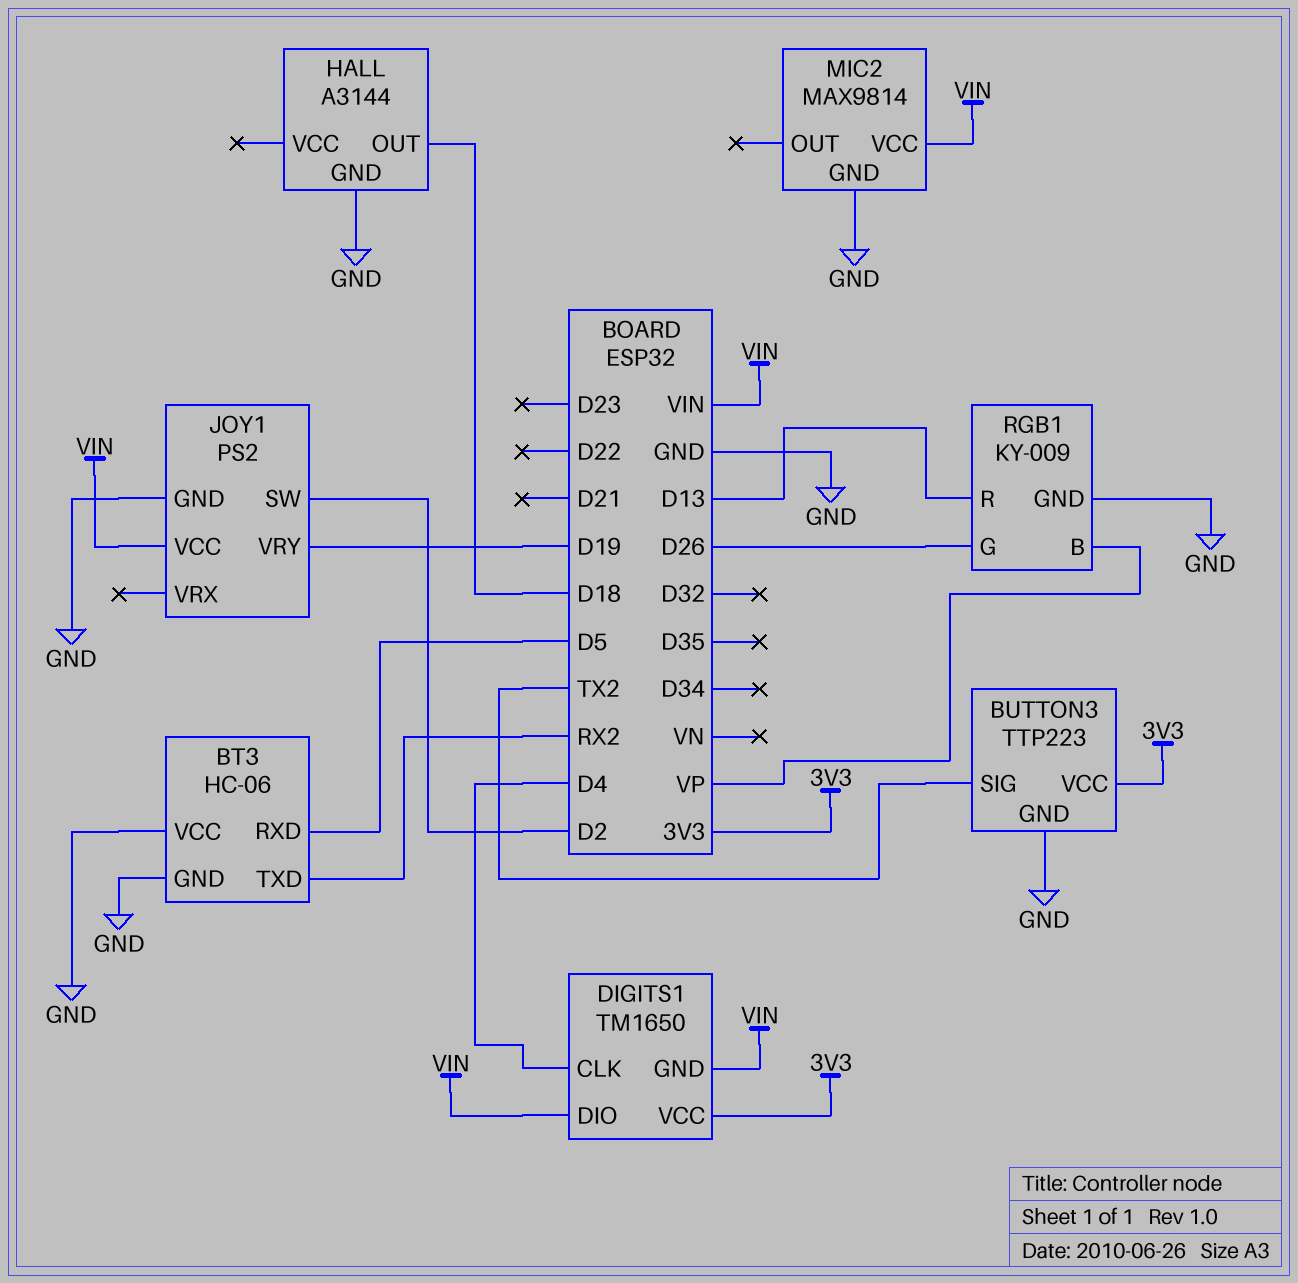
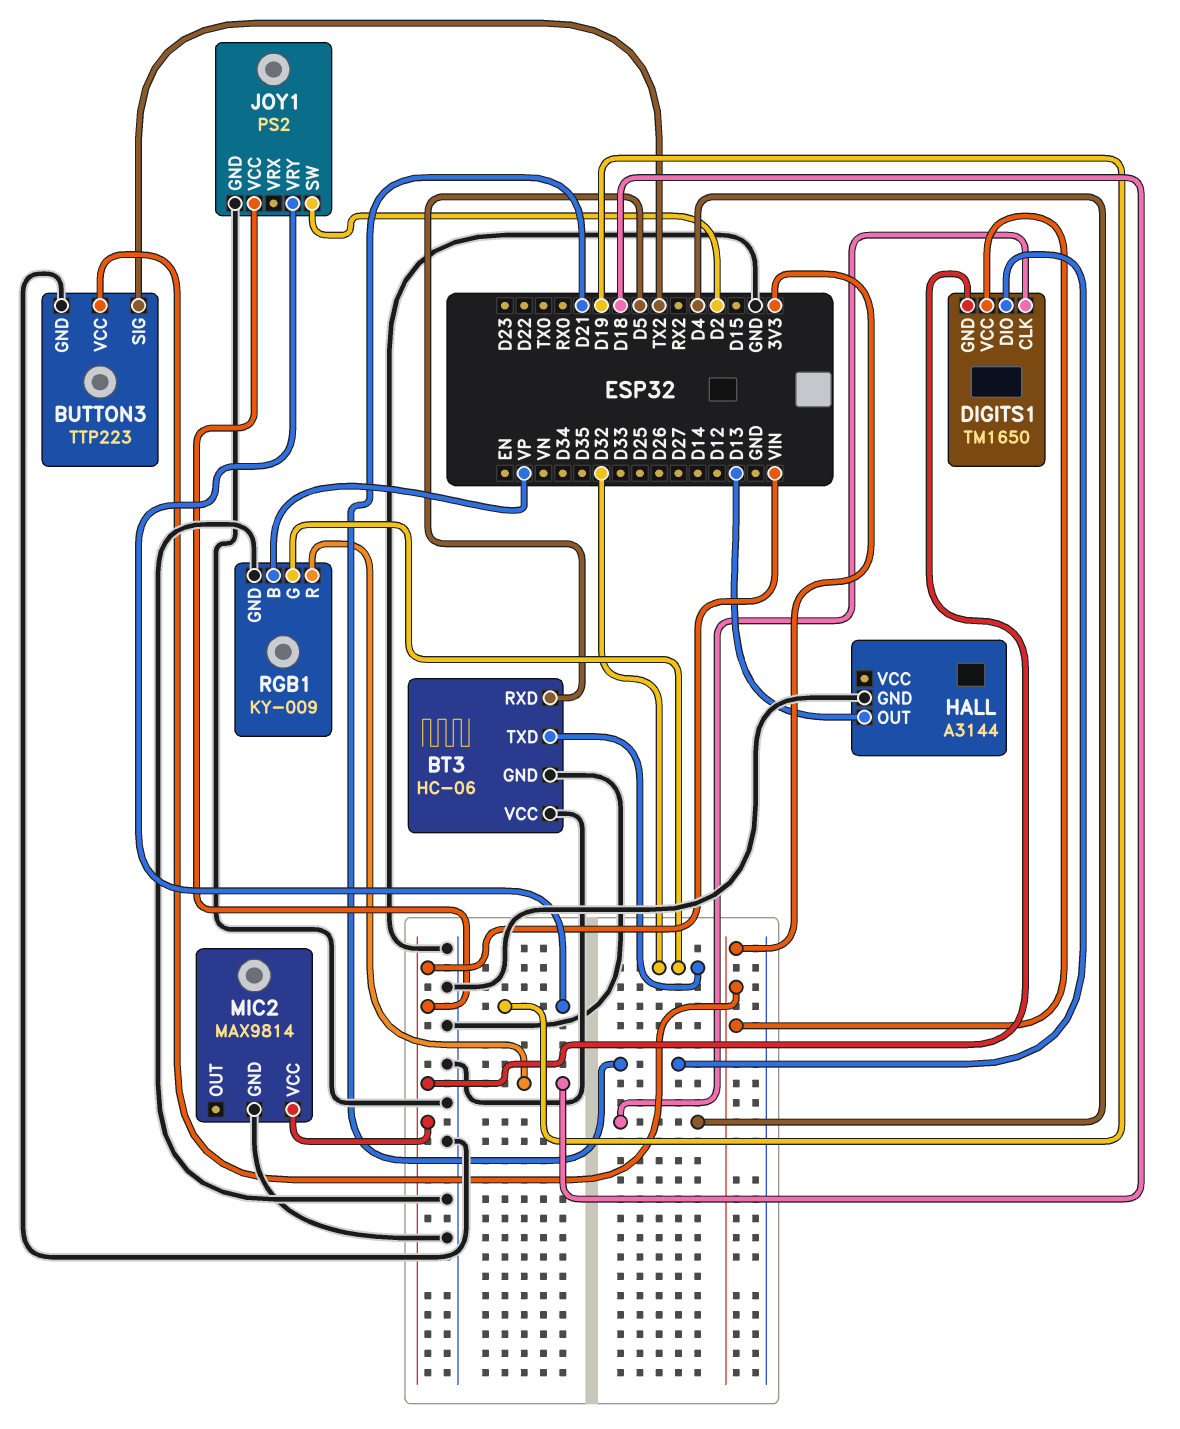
BT3 pin TXD: RX2 -> D32
DIGITS1 pin DIO: VIN -> D21
HALL pin OUT: D18 -> D13
RGB1 pin G: D26 -> D32
RGB1 pin R: D13 -> D18

